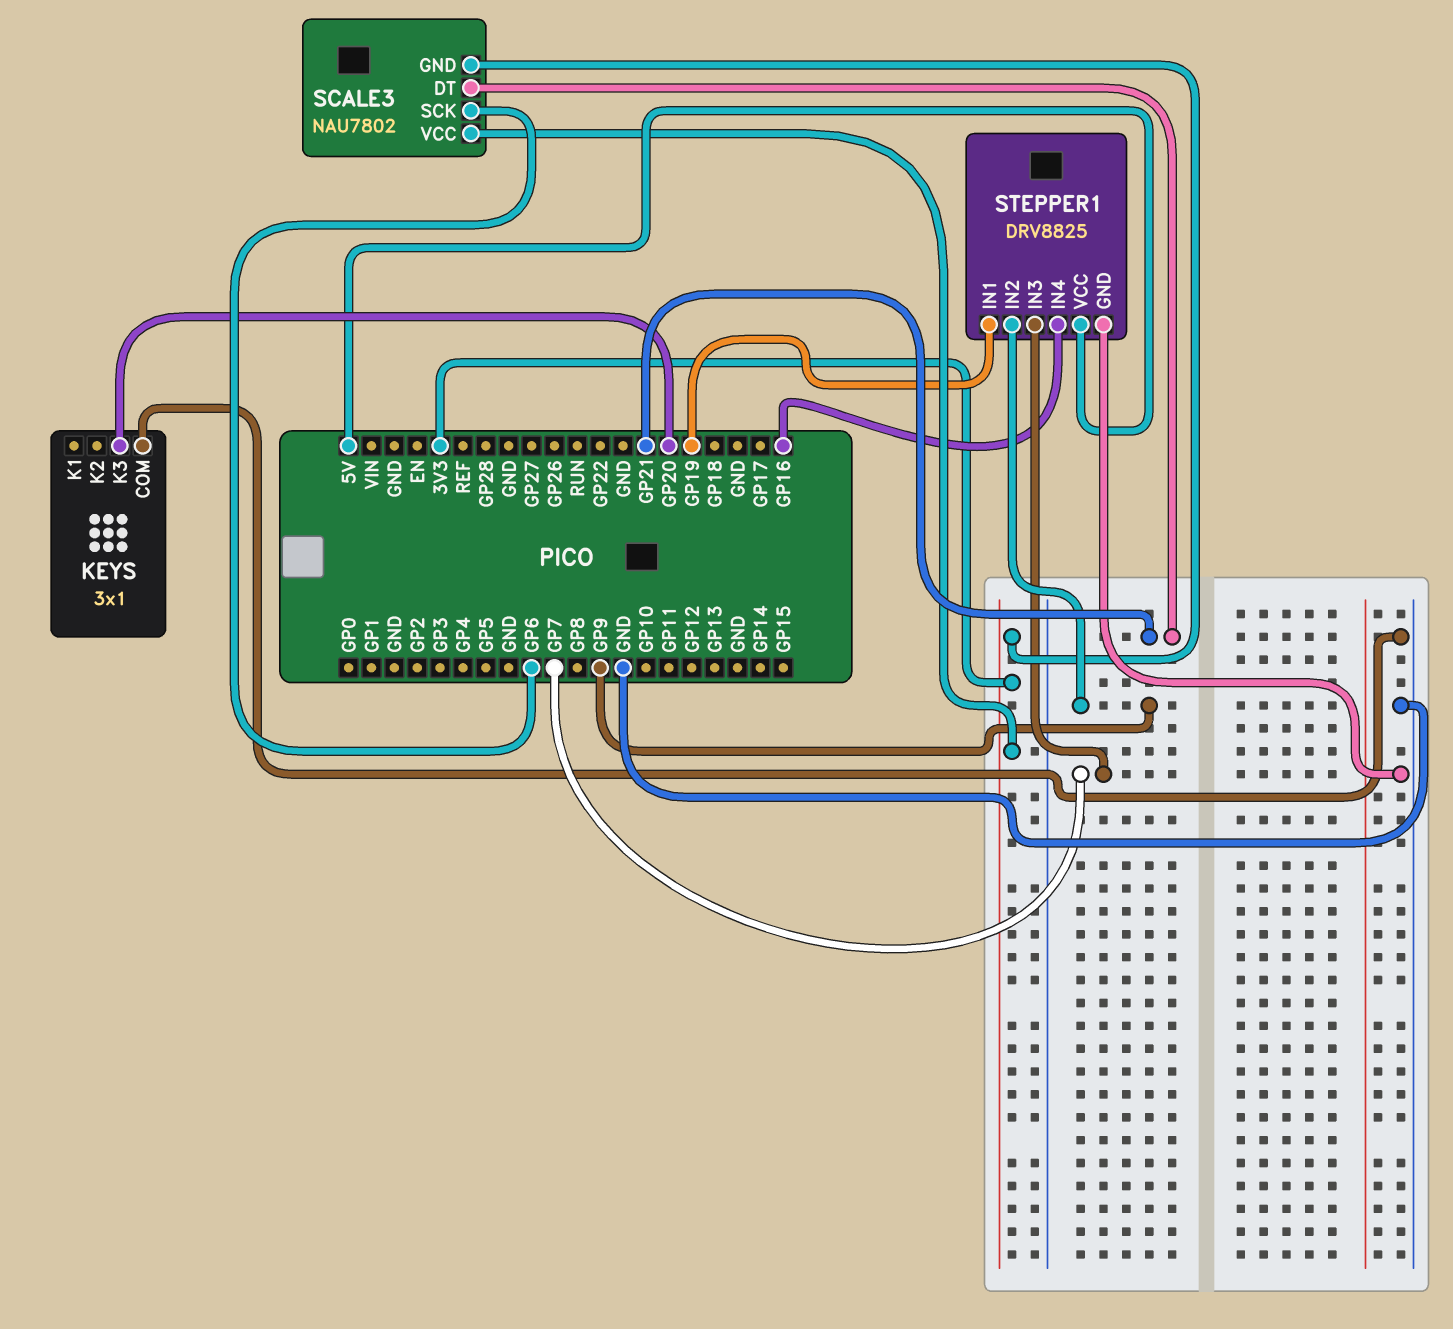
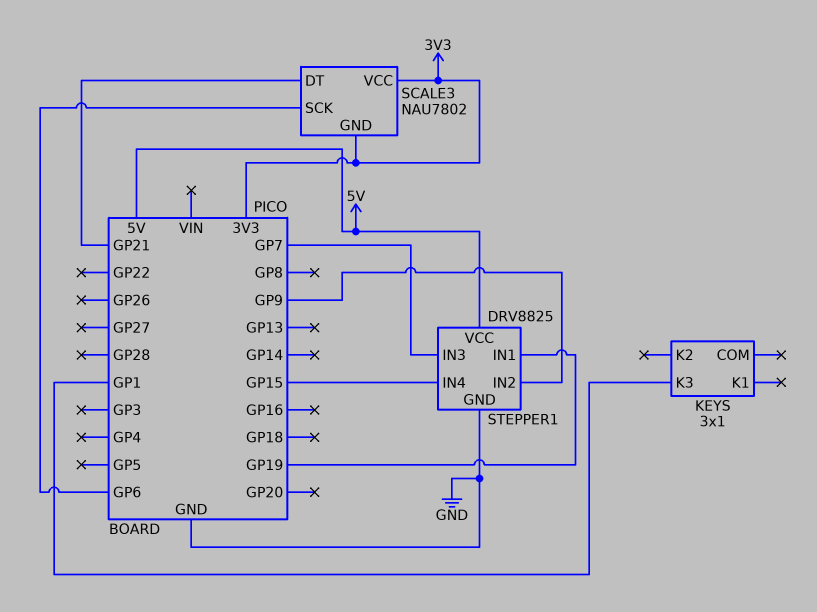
KEYS pin COM: GND -> none
KEYS pin K3: GP20 -> GP1
STEPPER1 pin IN4: GP16 -> GP15

